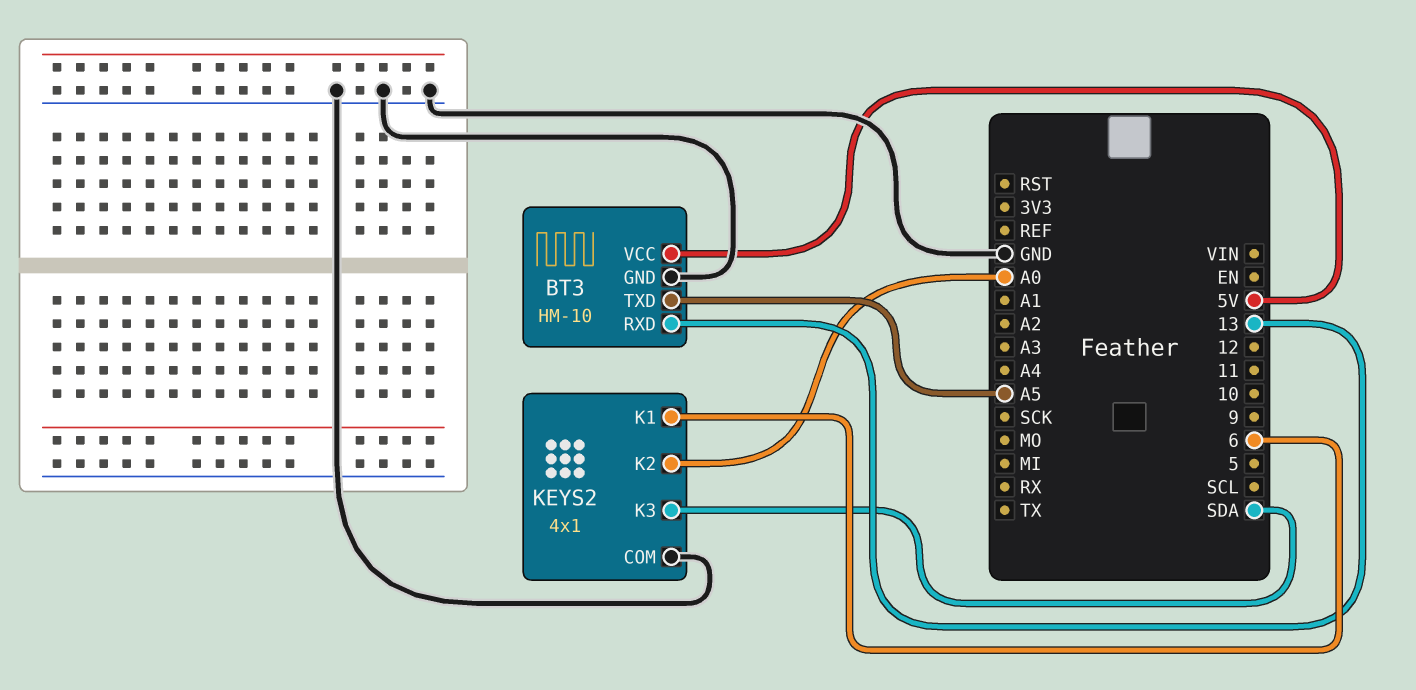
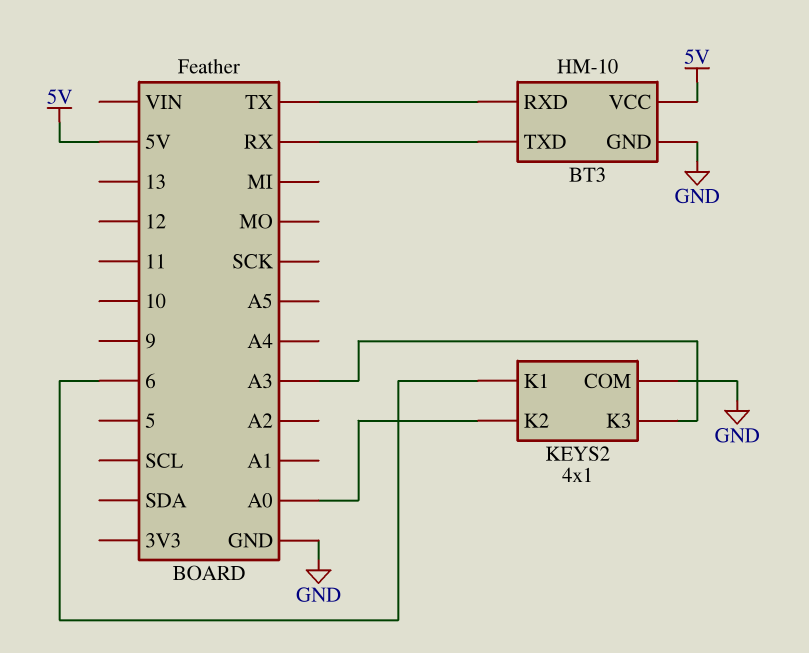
BT3 pin RXD: 13 -> TX
BT3 pin TXD: A5 -> RX
KEYS2 pin K3: SDA -> A3

